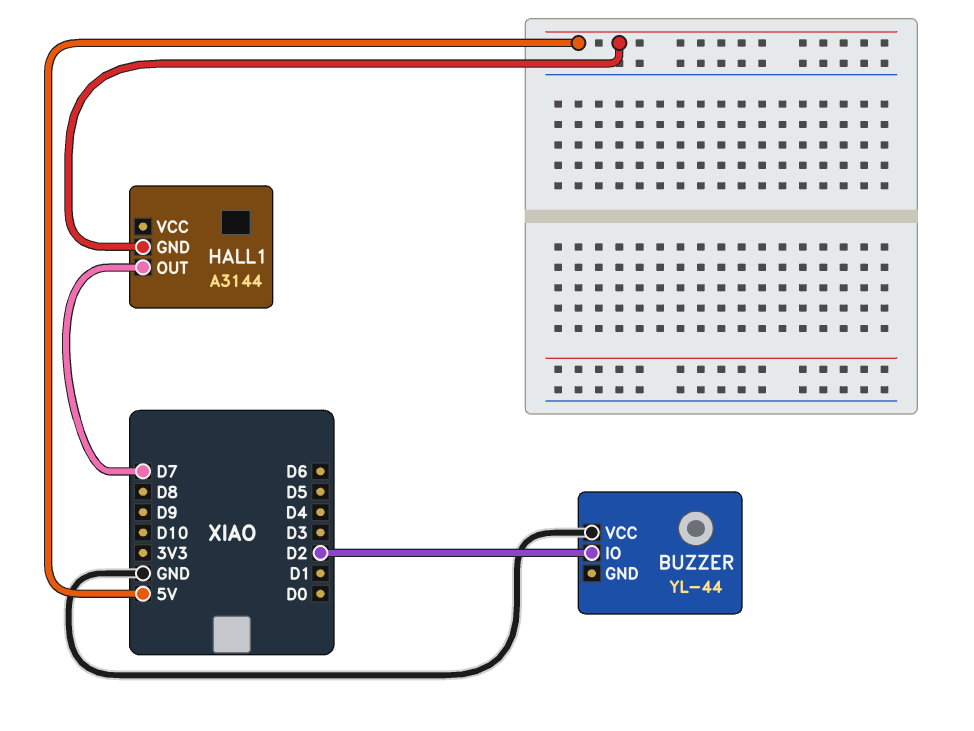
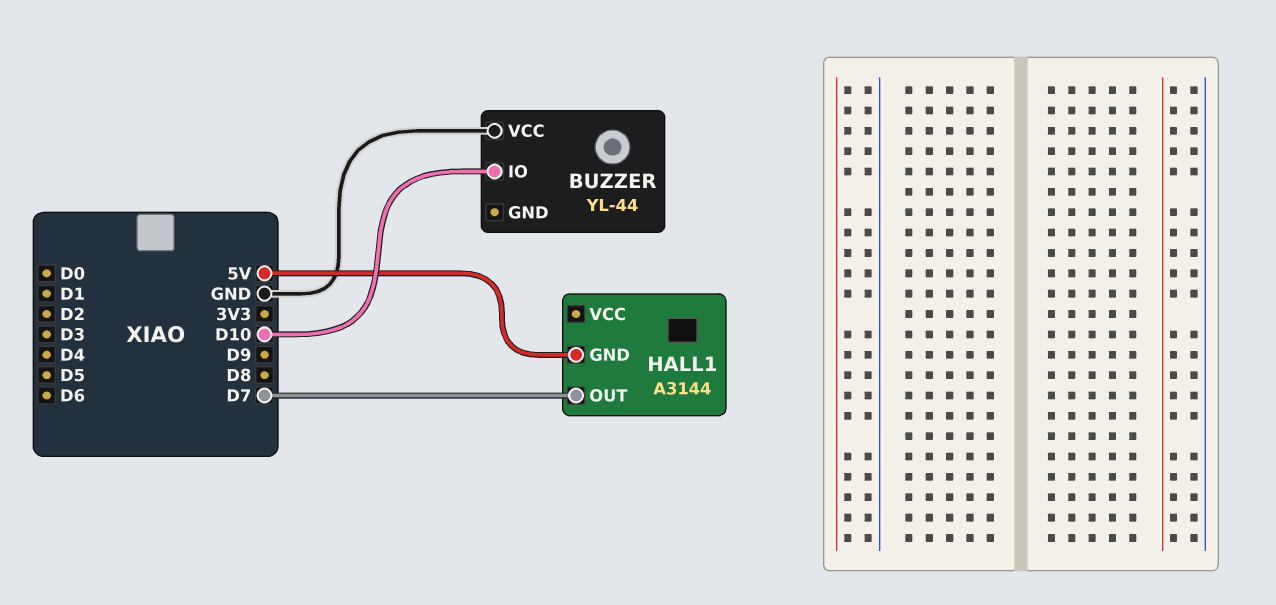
BUZZER pin IO: D2 -> D10

